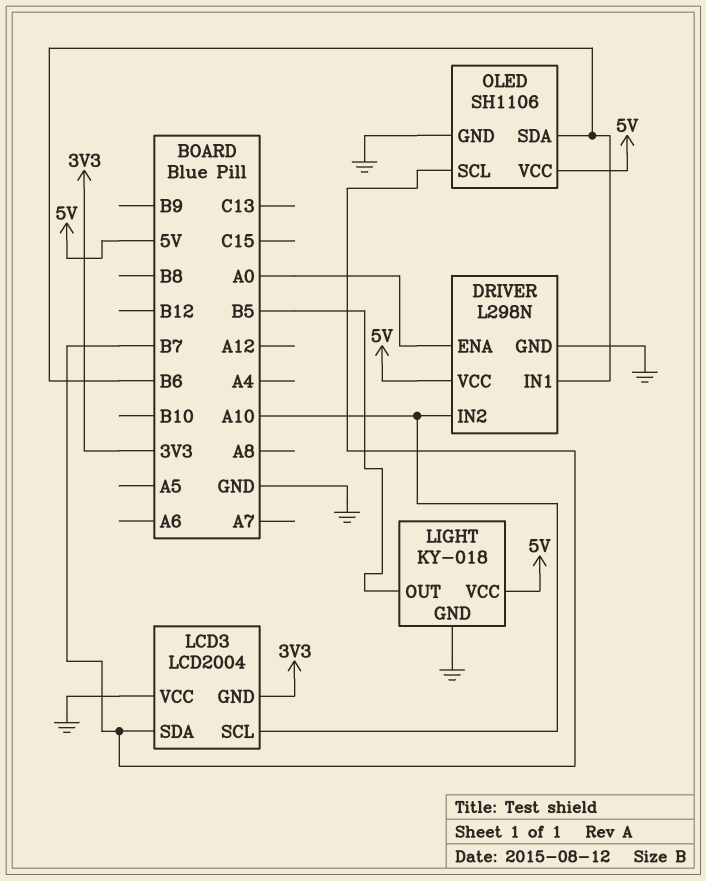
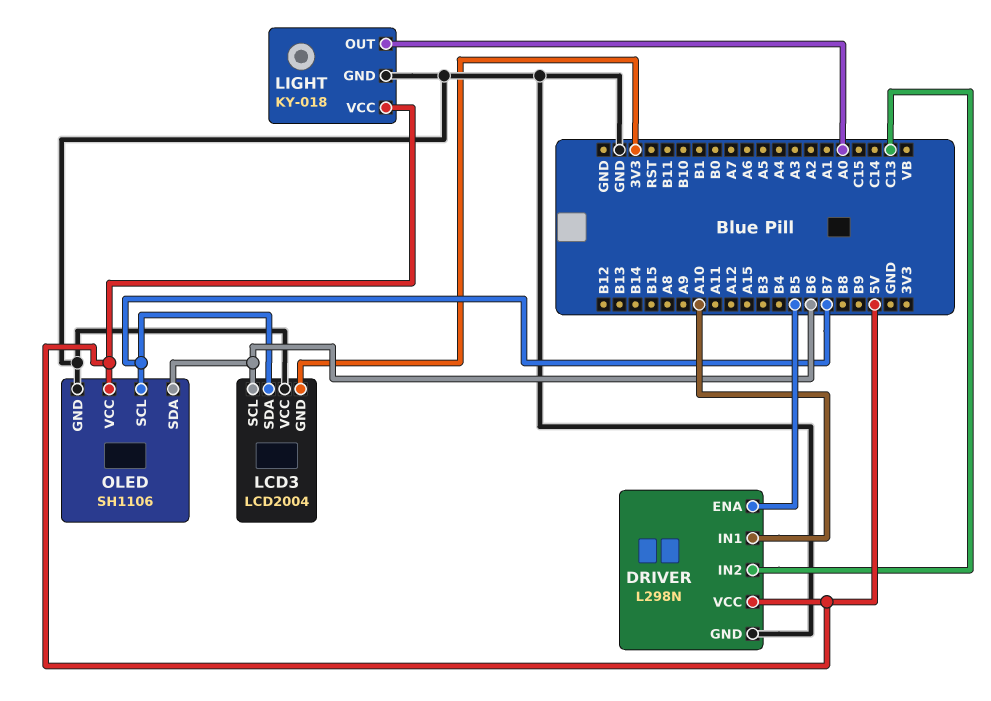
DRIVER pin ENA: A0 -> B5
DRIVER pin IN1: B6 -> A10
DRIVER pin IN2: A10 -> C13
LCD3 pin SCL: A10 -> B6
LIGHT pin OUT: B5 -> A0

